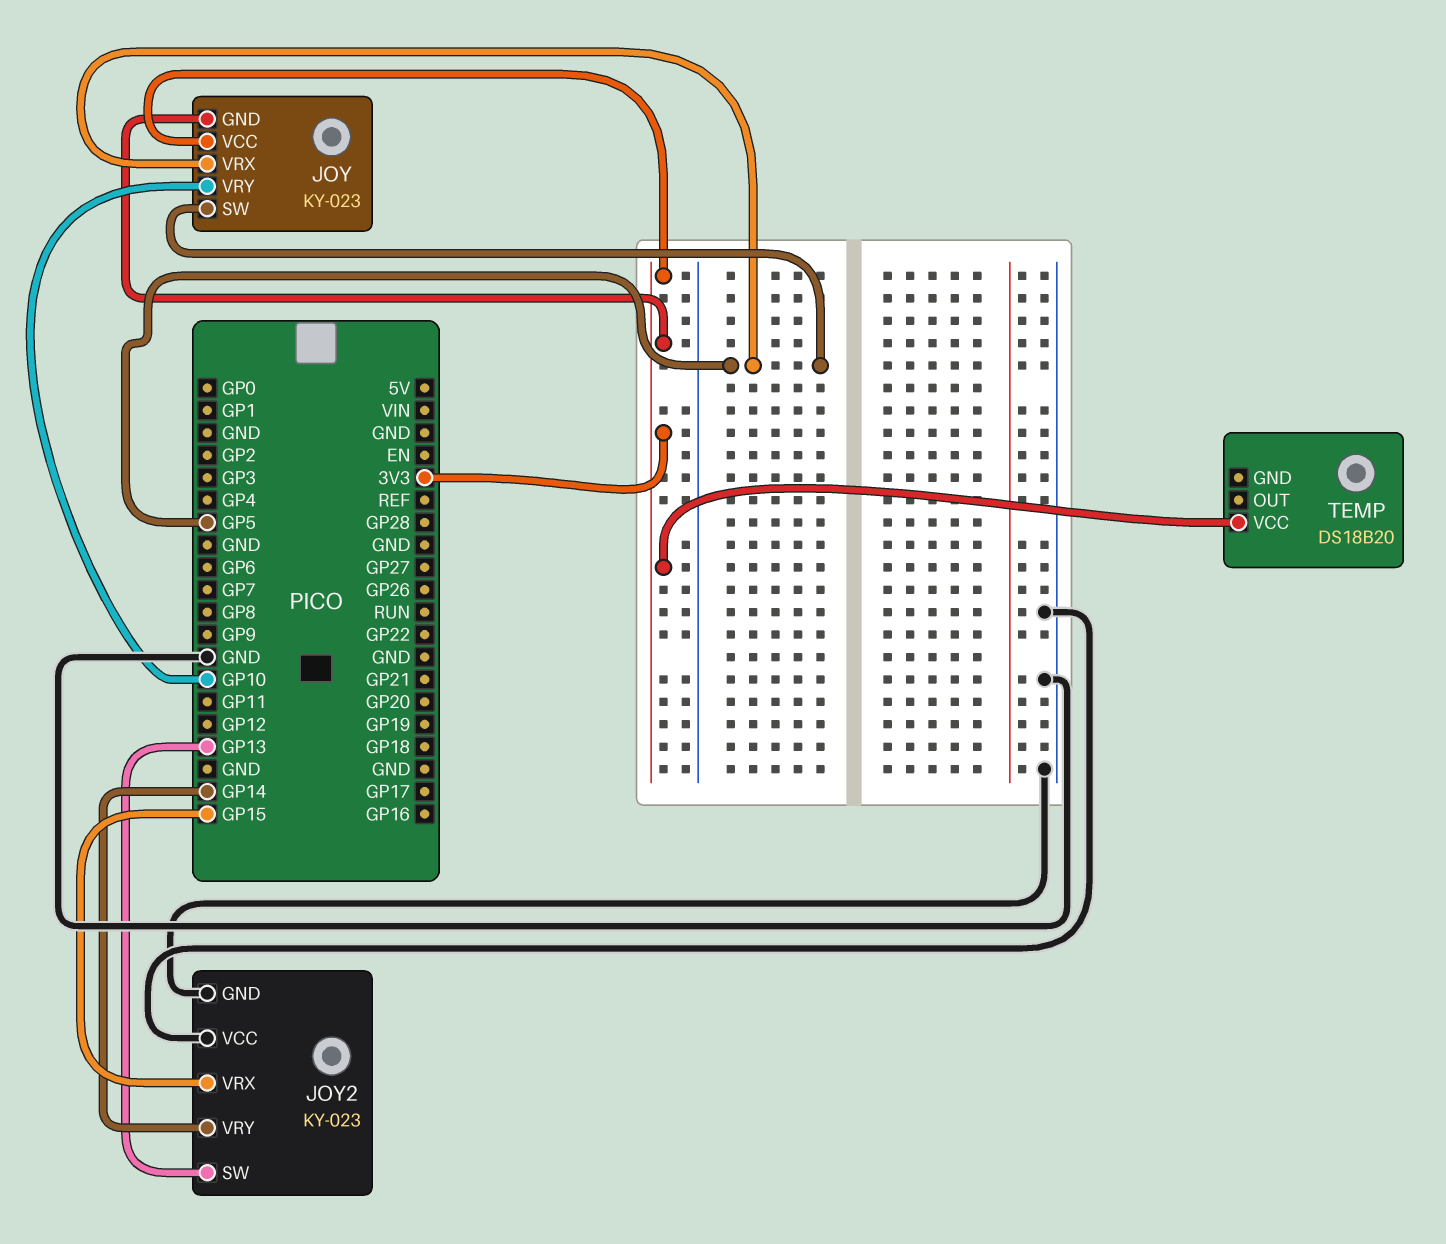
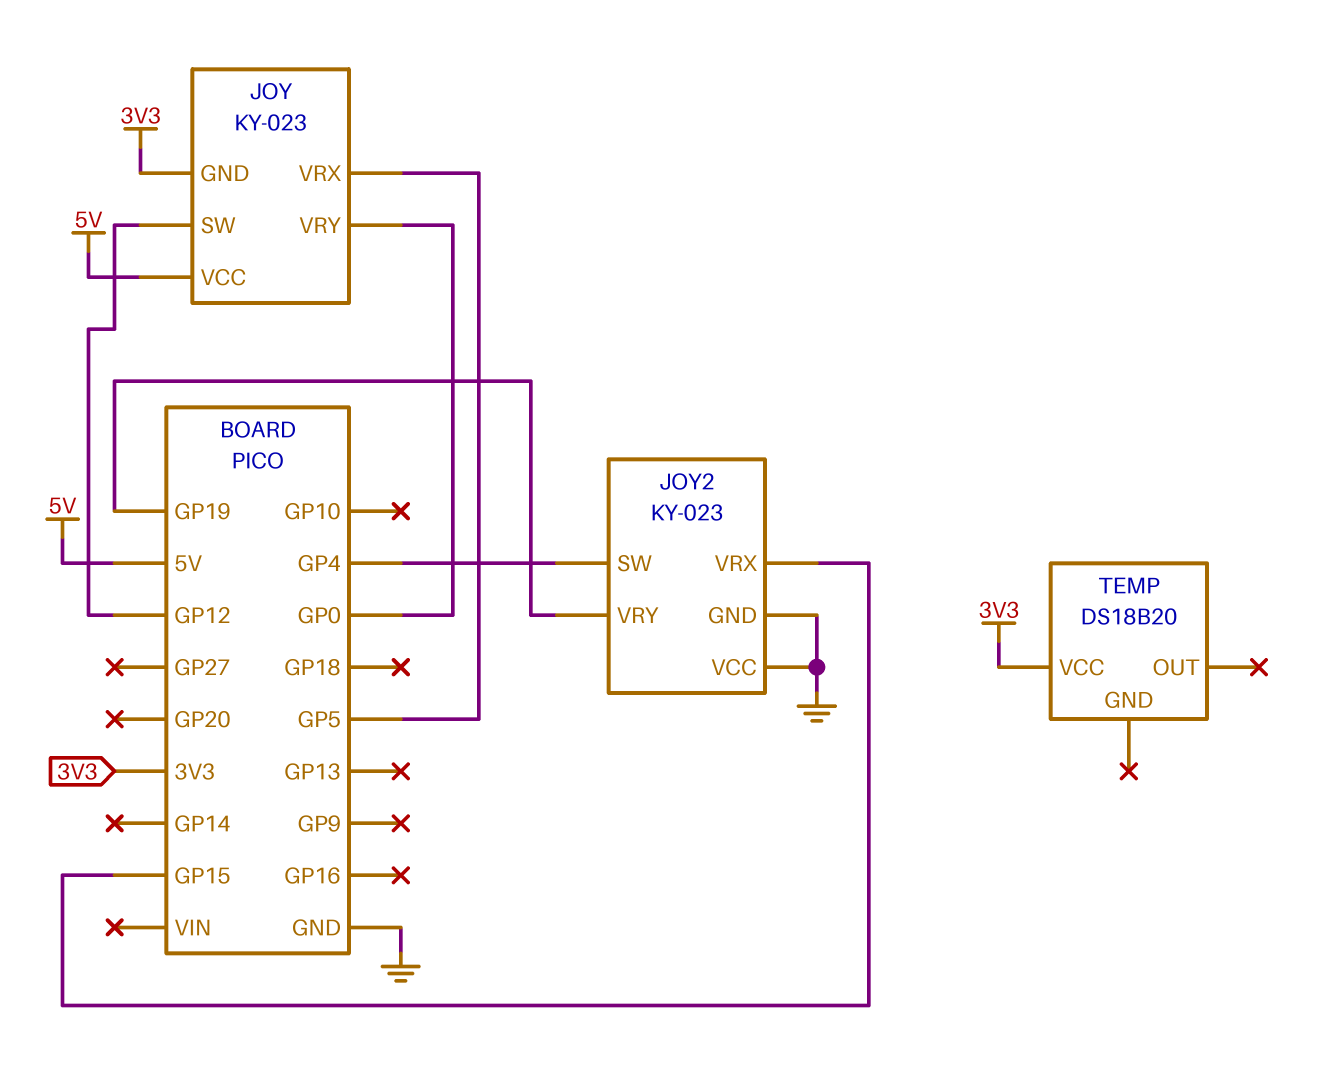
JOY pin SW: GP5 -> GP12
JOY pin VCC: 3V3 -> 5V
JOY pin VRY: GP10 -> GP0
JOY2 pin SW: GP13 -> GP4
JOY2 pin VRY: GP14 -> GP19

